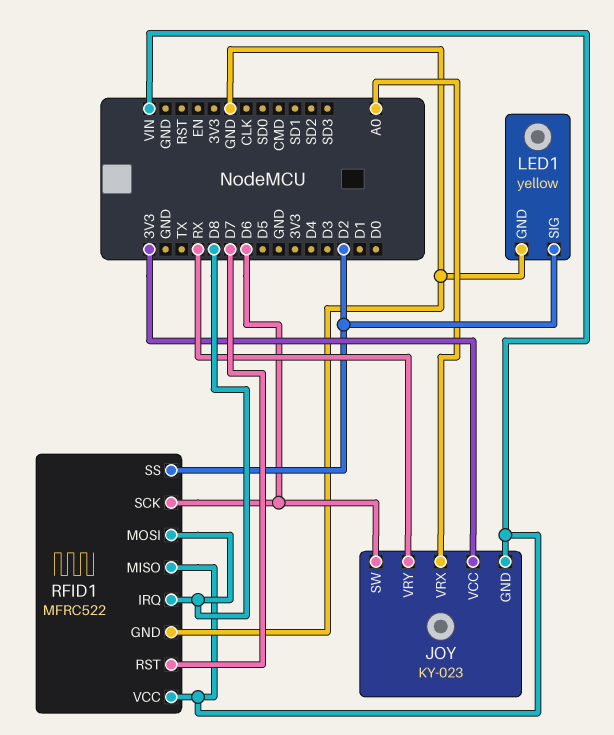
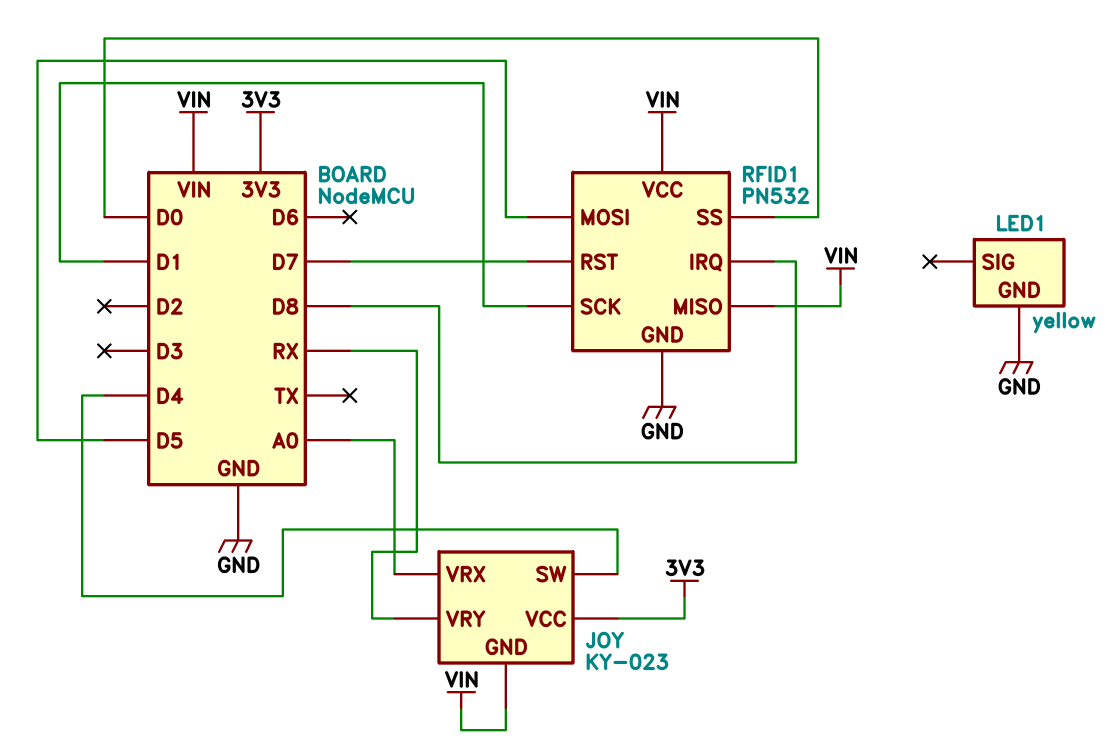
JOY pin SW: D6 -> D4
LED1 pin SIG: D2 -> none
RFID1: MFRC522 -> PN532
RFID1 pin MOSI: D8 -> D5
RFID1 pin SCK: D6 -> D1
RFID1 pin SS: D2 -> D0

